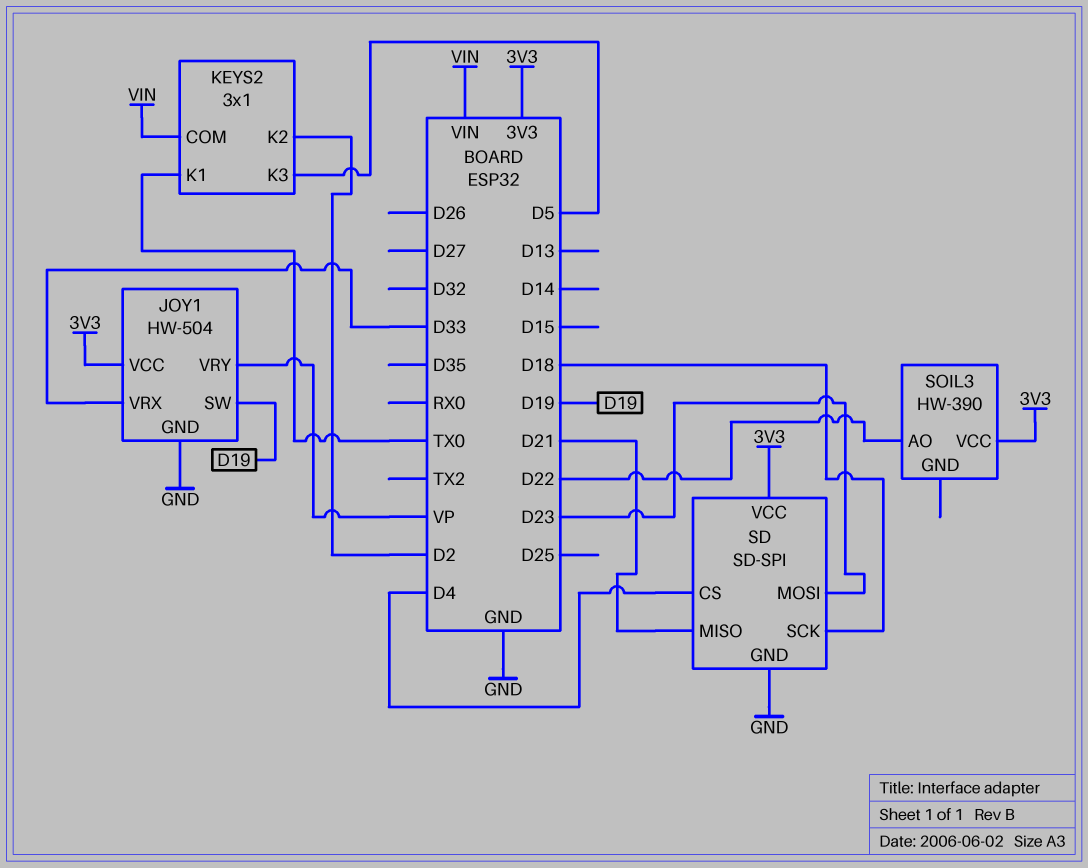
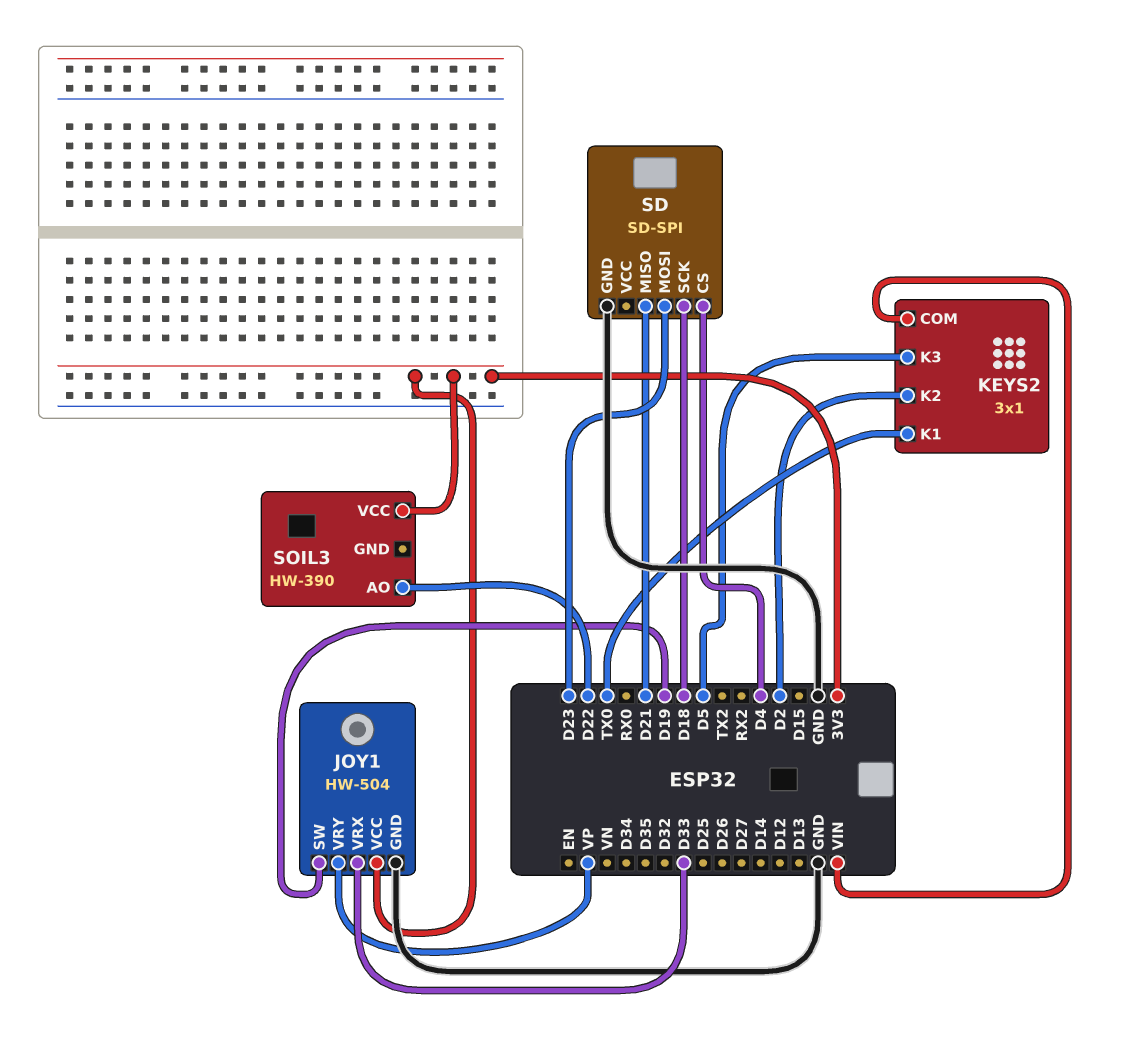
SD pin VCC: 3V3 -> none

